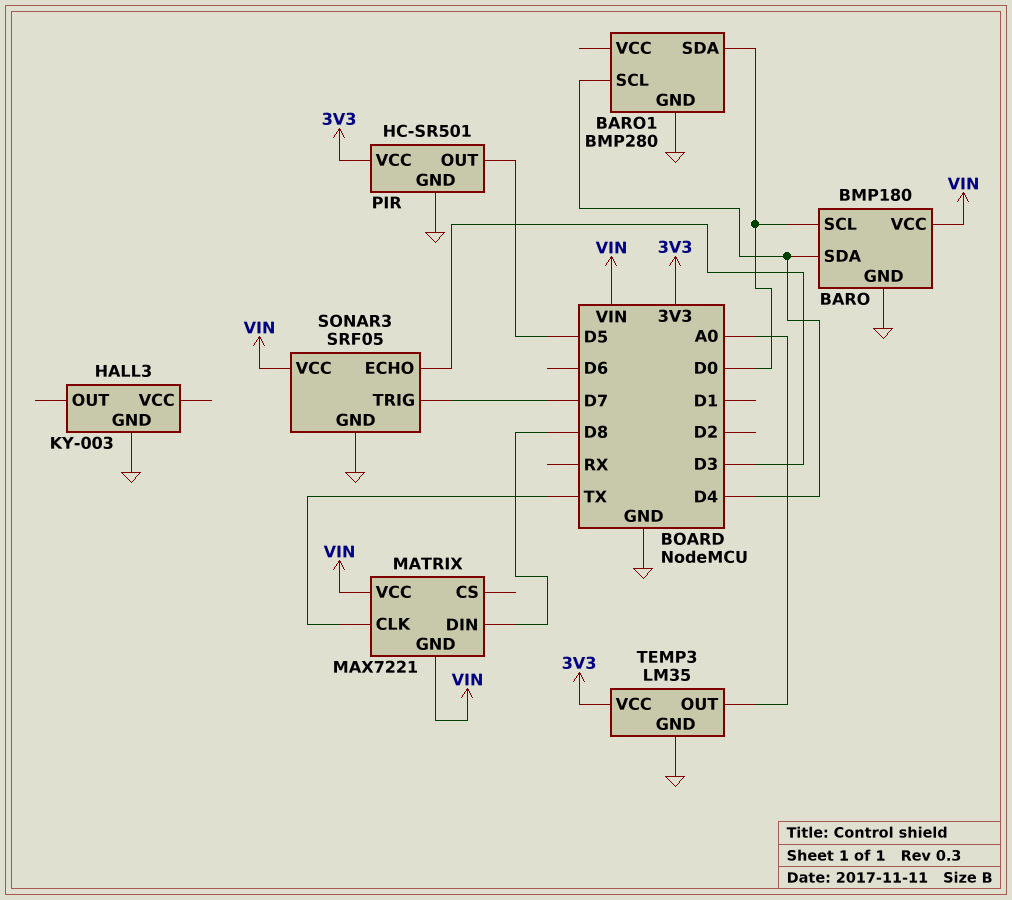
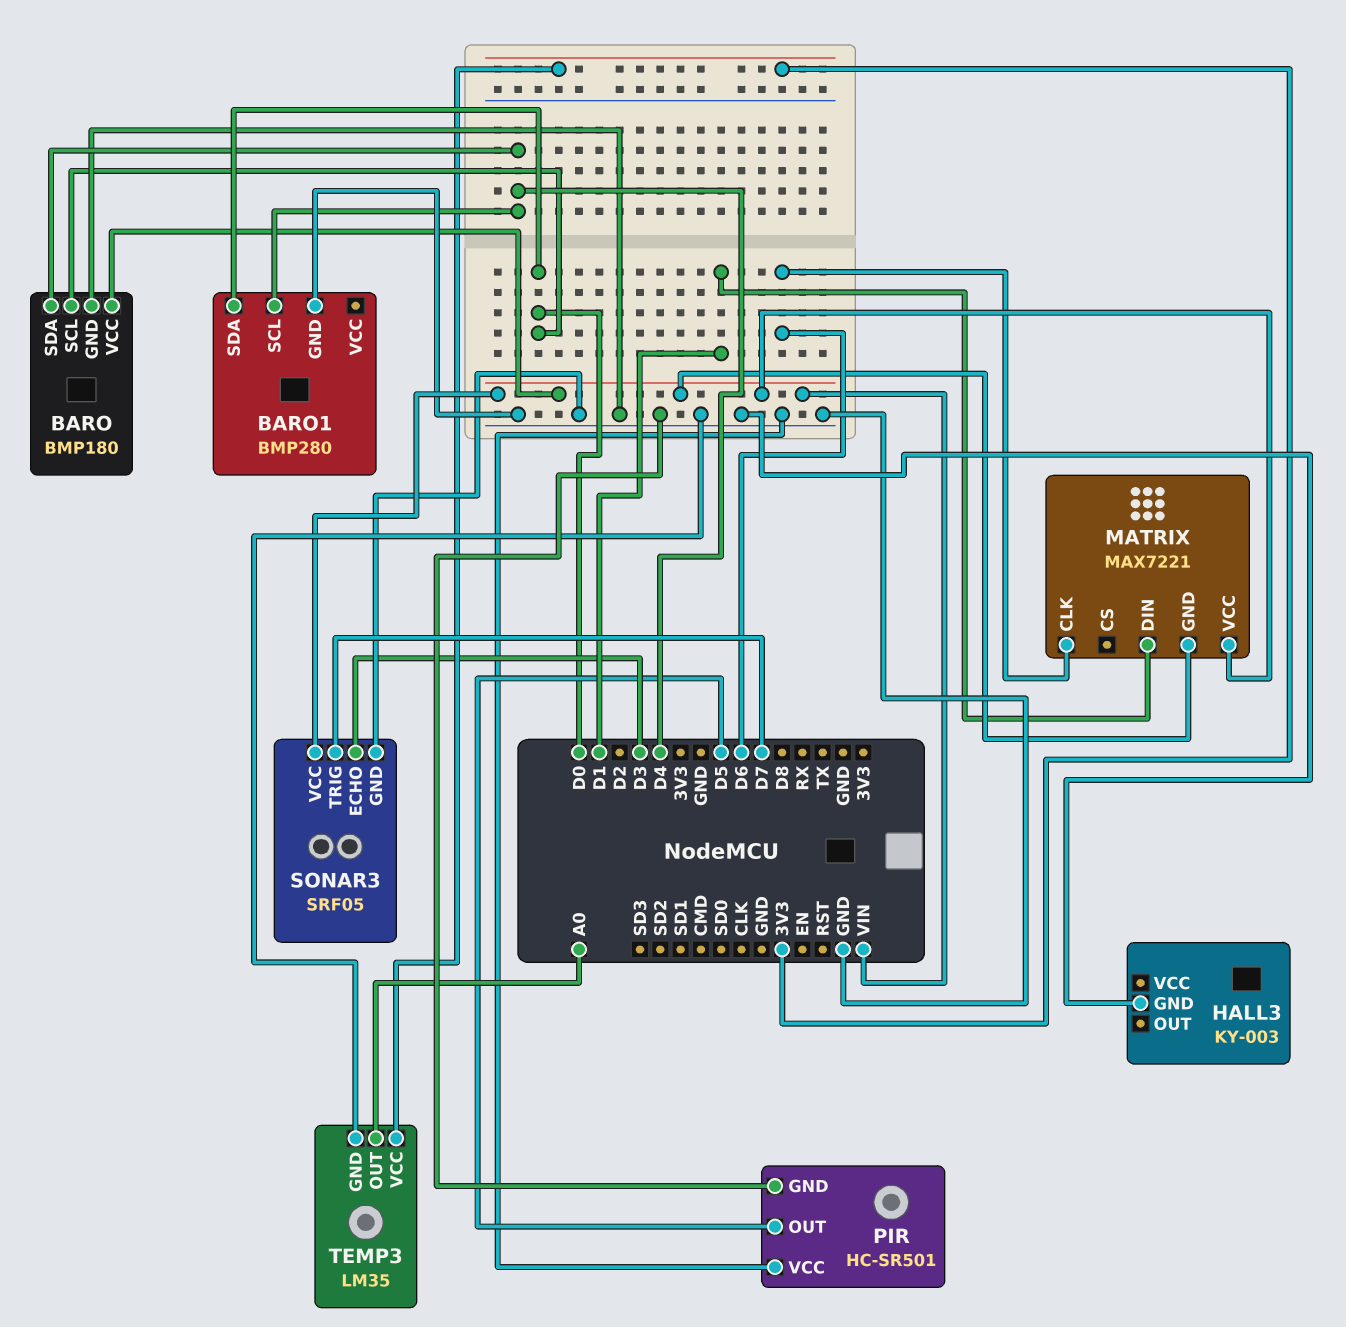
MATRIX pin CLK: TX -> D6
MATRIX pin DIN: D8 -> D1
PIR pin VCC: 3V3 -> GND

